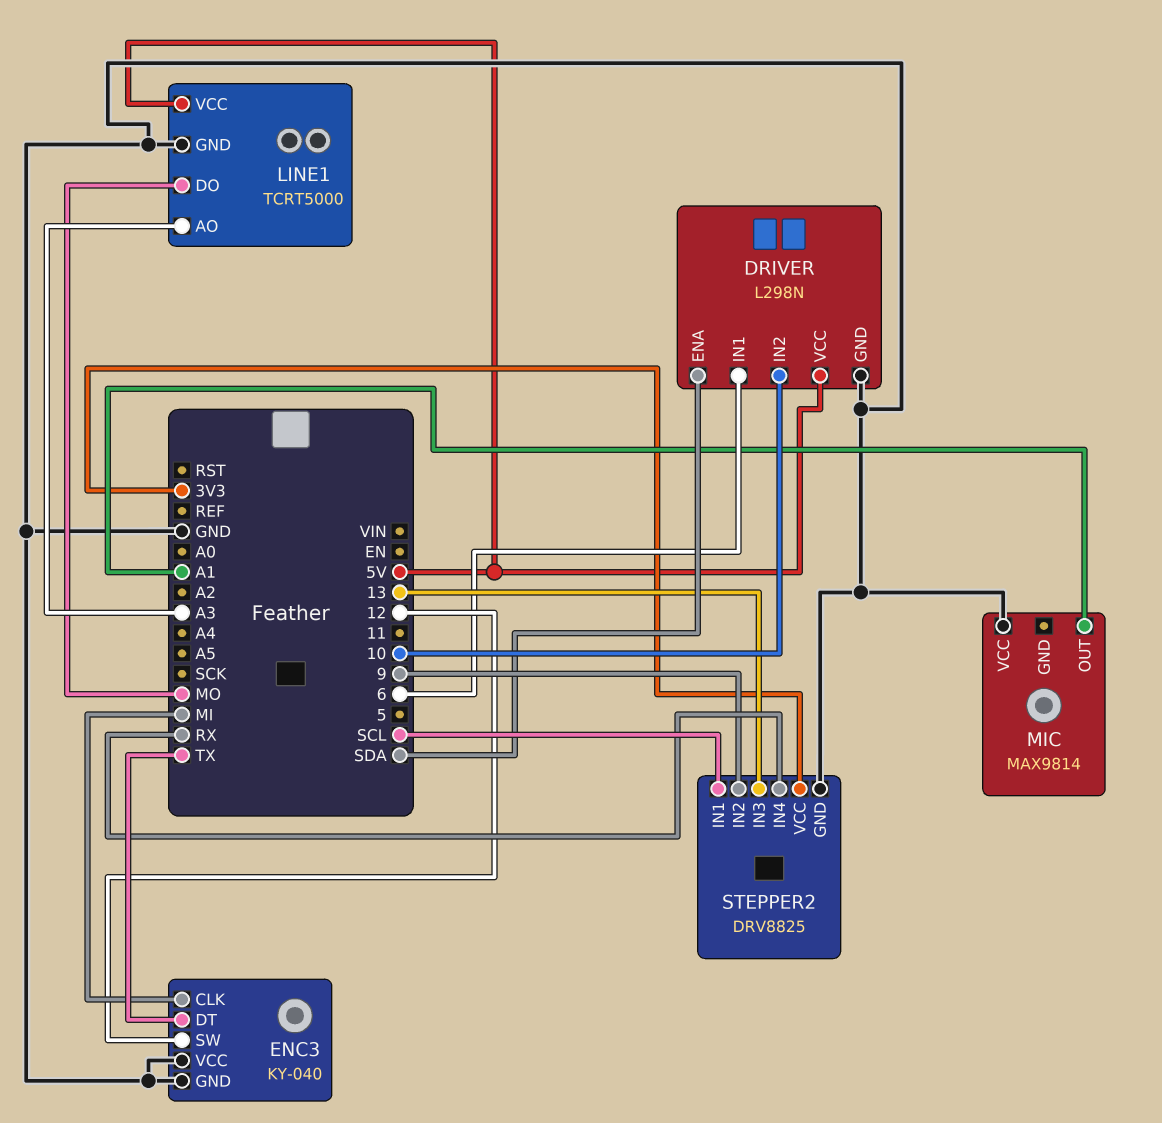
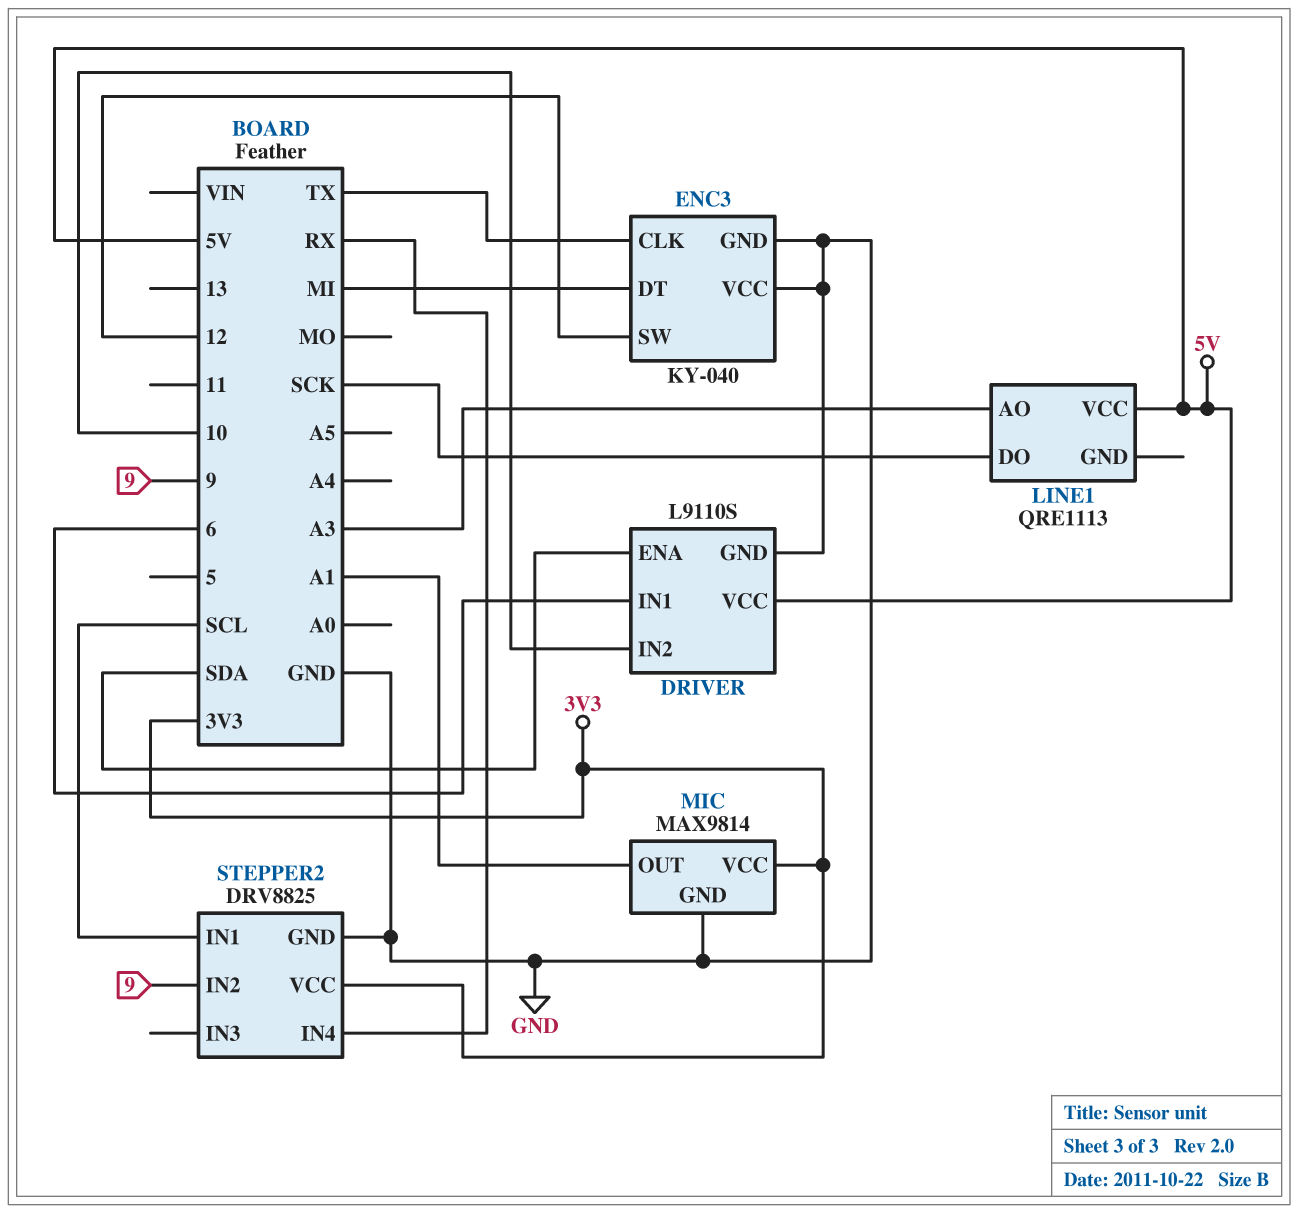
DRIVER: L298N -> L9110S
ENC3 pin CLK: MI -> TX
ENC3 pin DT: TX -> MI
LINE1: TCRT5000 -> QRE1113
LINE1 pin DO: MO -> SCK
LINE1 pin GND: GND -> none
MIC pin GND: none -> GND
MIC pin VCC: GND -> 3V3
STEPPER2 pin IN3: 13 -> none

